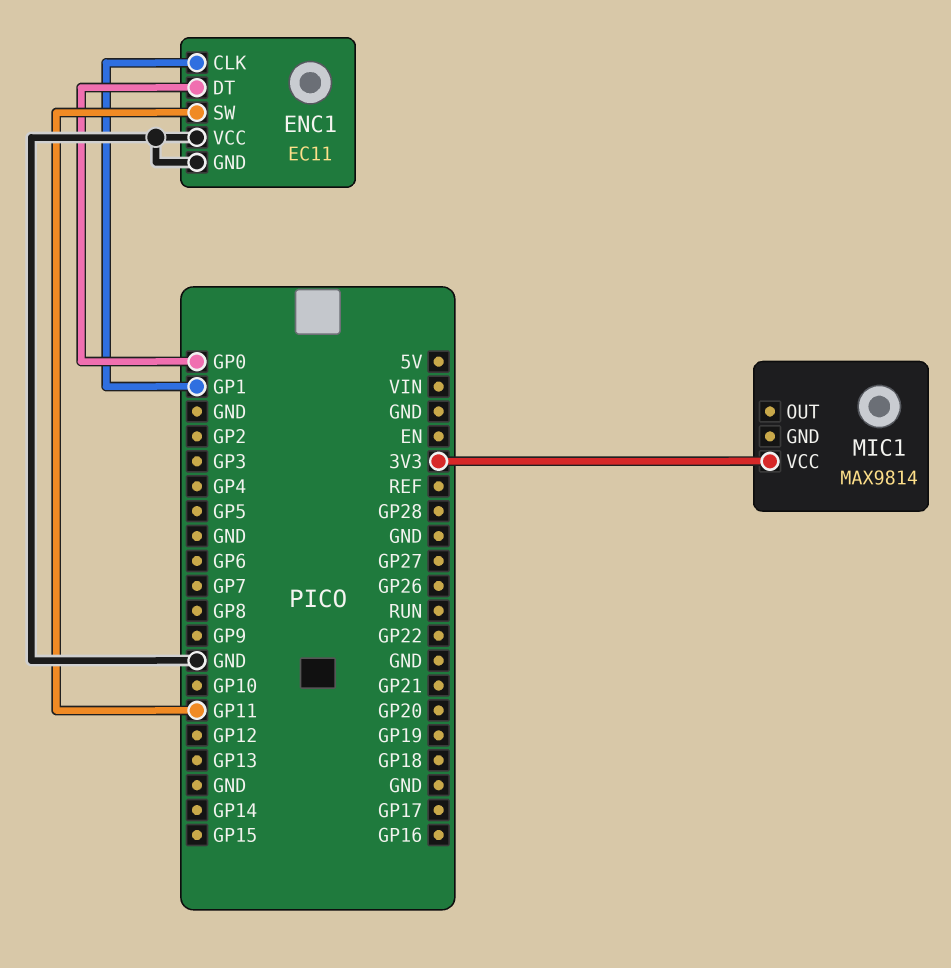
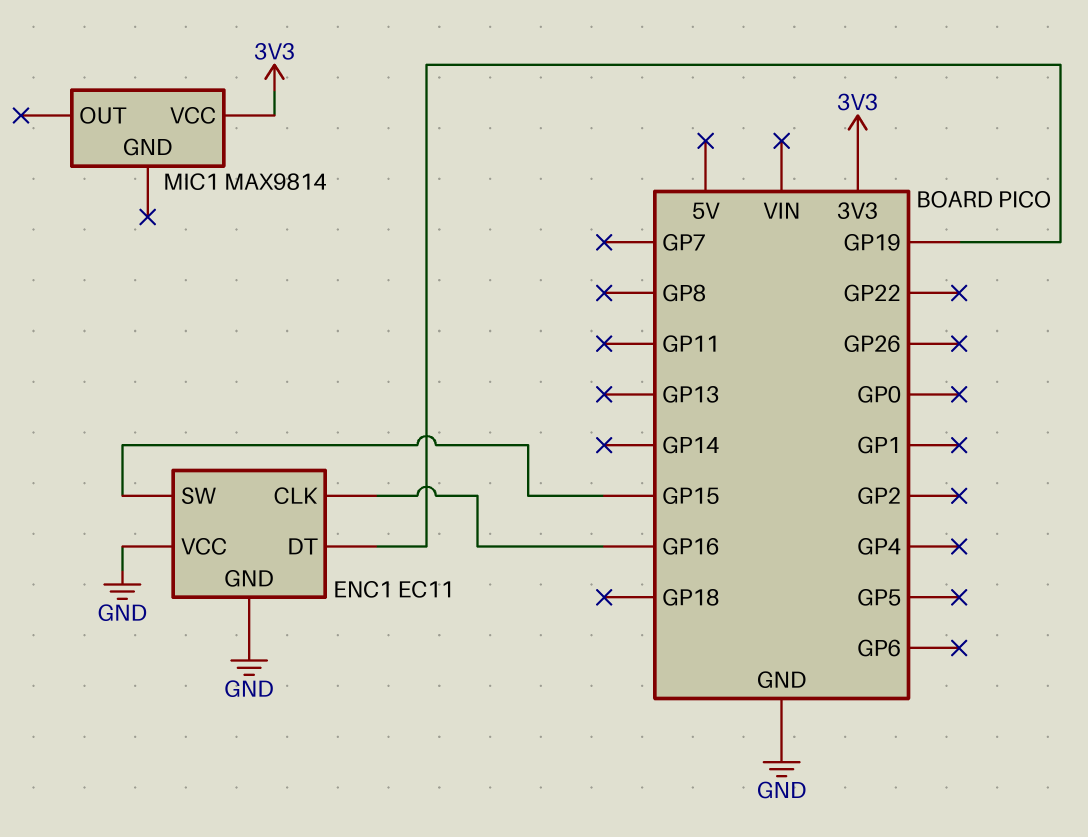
ENC1 pin CLK: GP1 -> GP16
ENC1 pin DT: GP0 -> GP19
ENC1 pin SW: GP11 -> GP15

